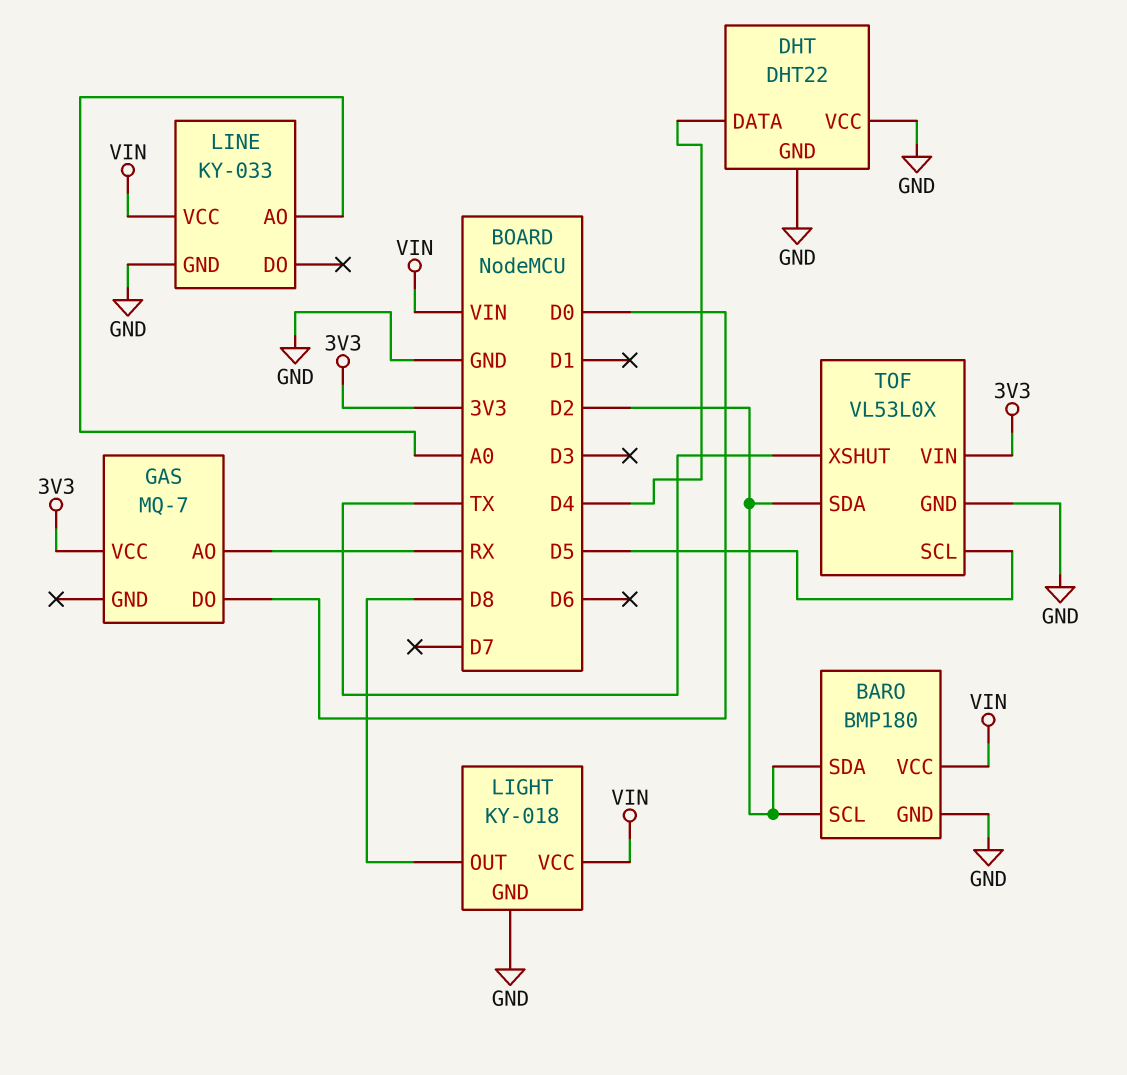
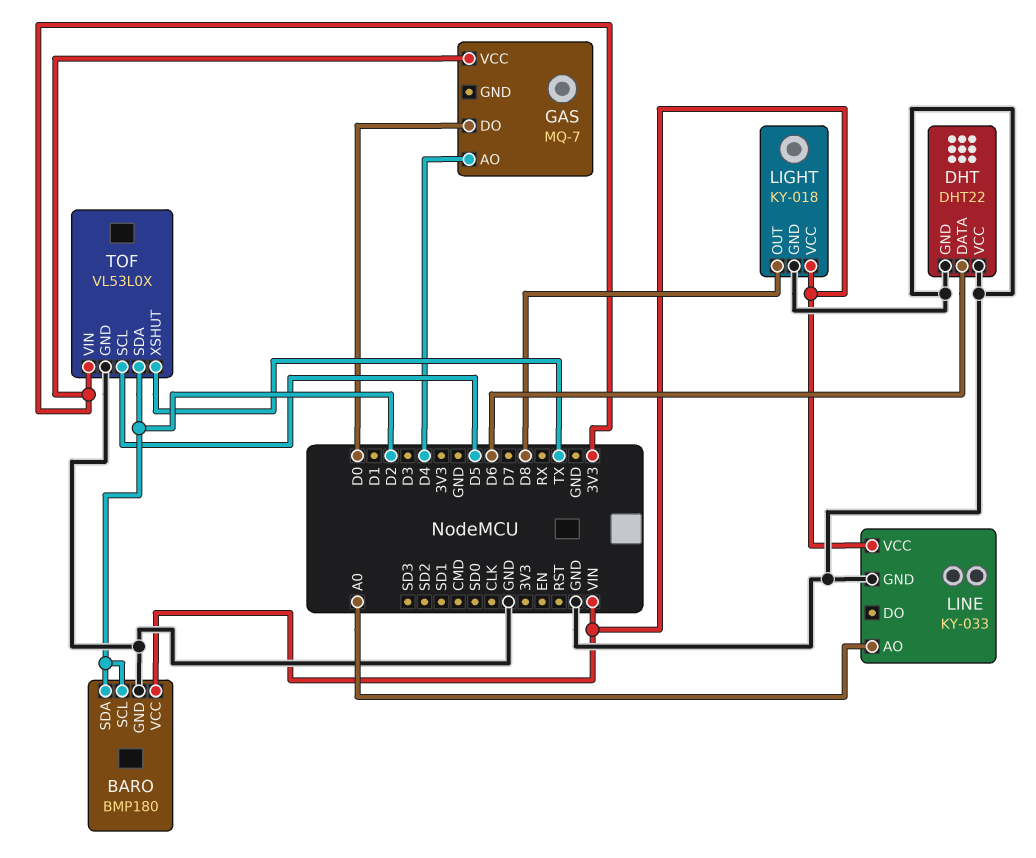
DHT pin DATA: D4 -> D6
GAS pin AO: RX -> D4

